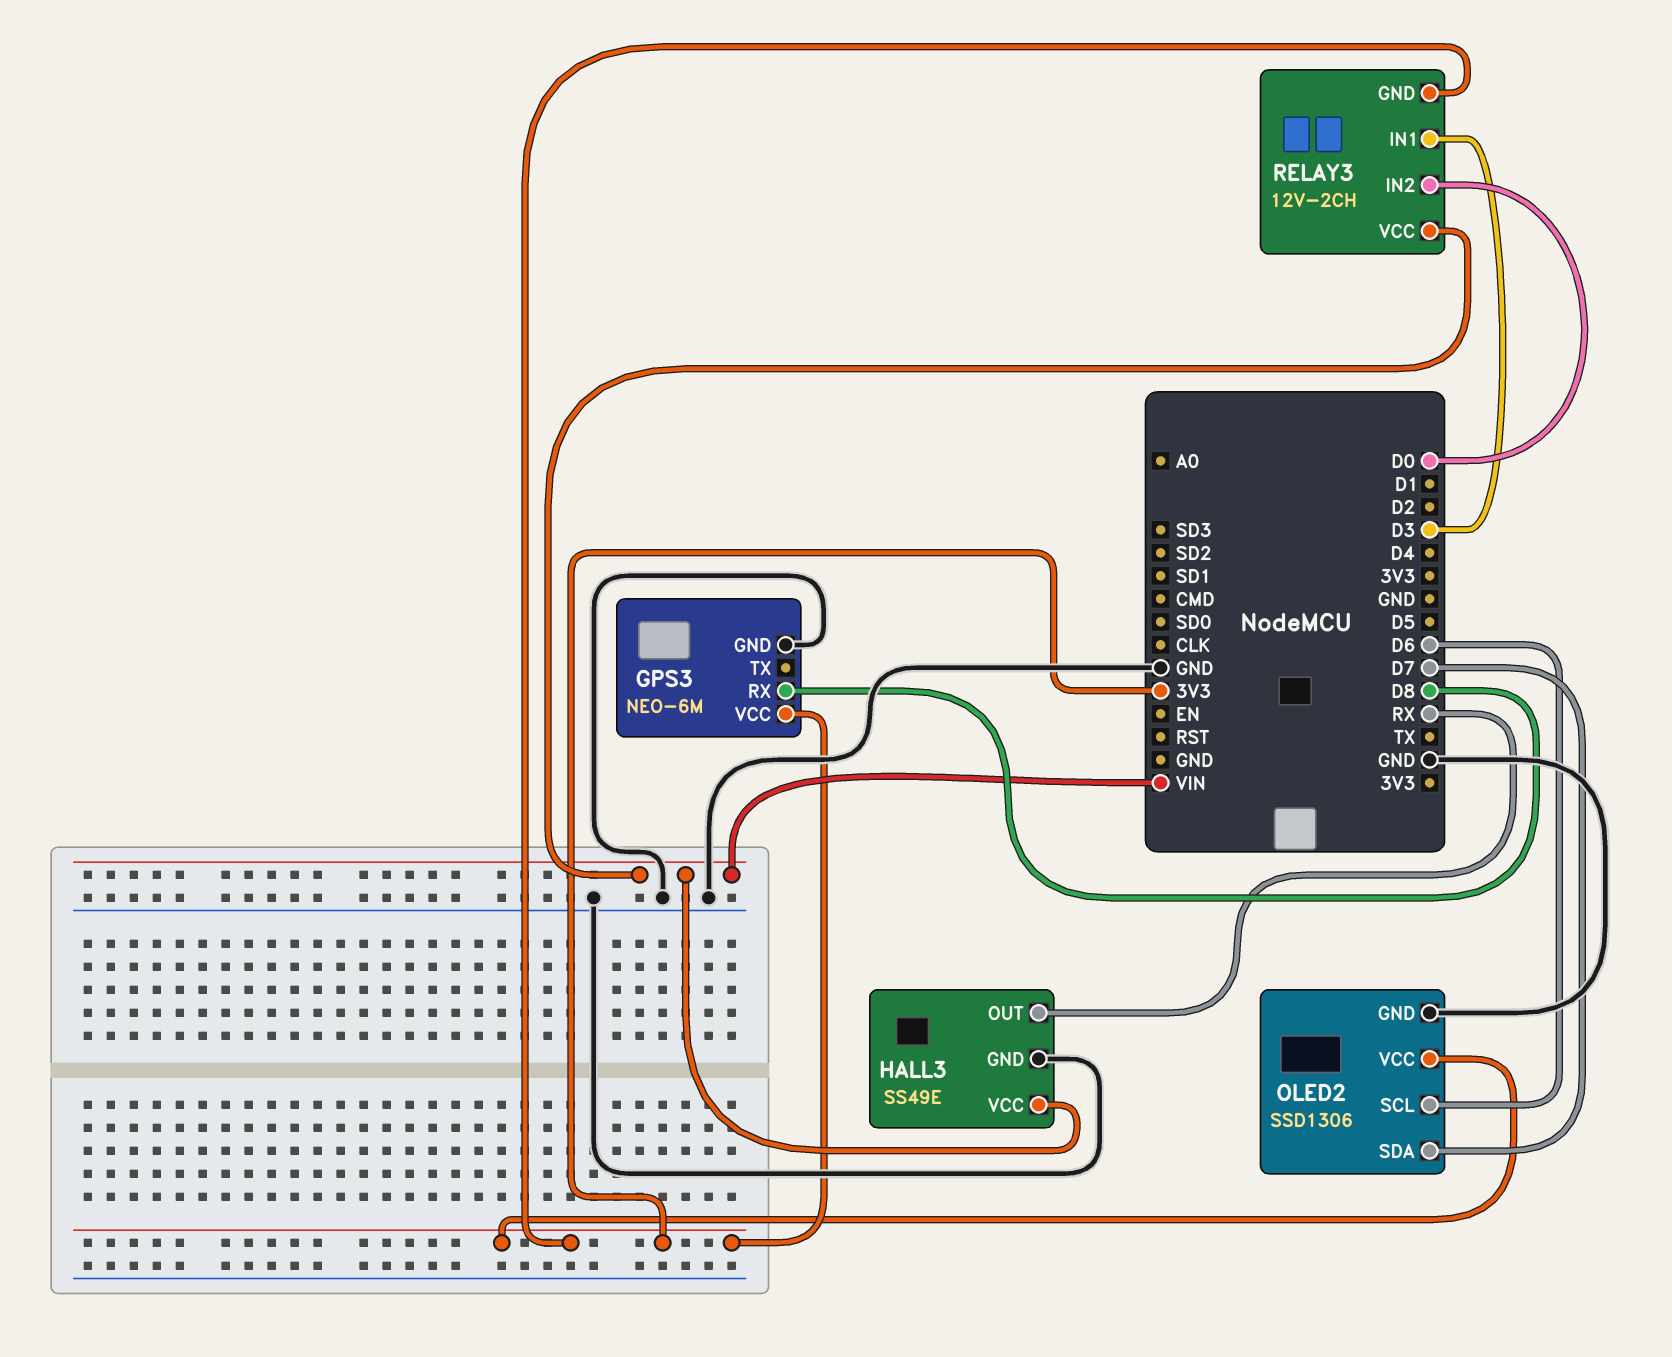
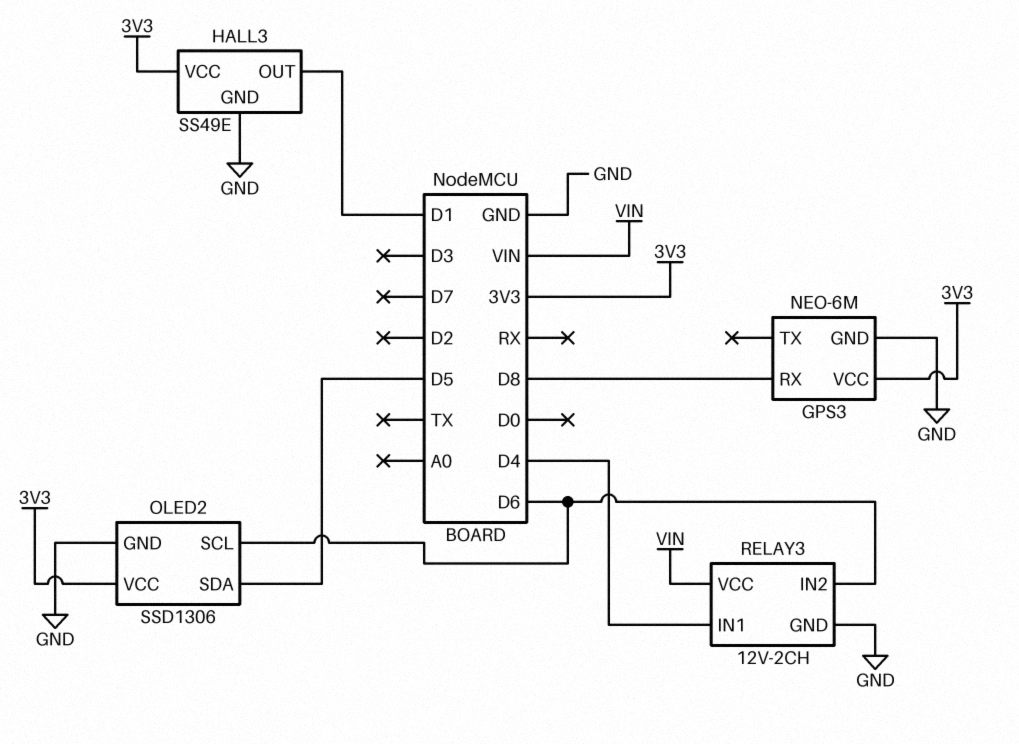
HALL3 pin OUT: RX -> D1
HALL3 pin VCC: VIN -> 3V3
OLED2 pin SDA: D7 -> D5
RELAY3 pin GND: 3V3 -> GND
RELAY3 pin IN1: D3 -> D4
RELAY3 pin IN2: D0 -> D6

